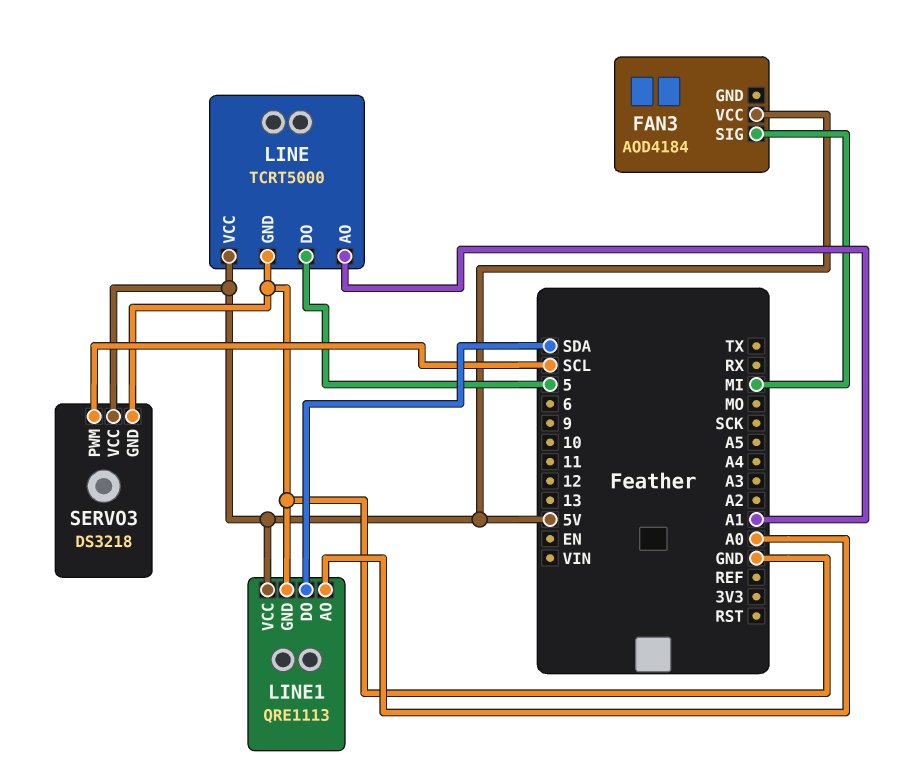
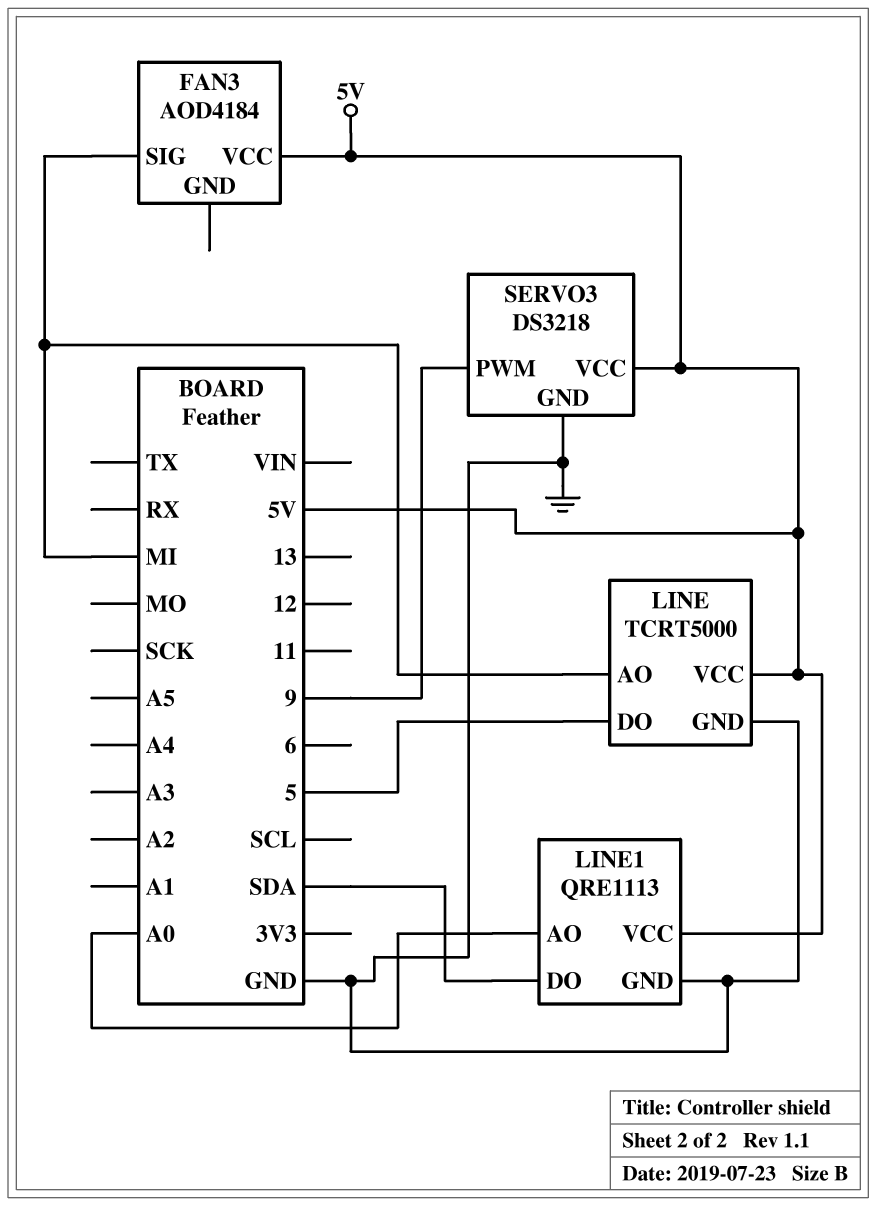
LINE pin AO: A1 -> MI
SERVO3 pin PWM: SCL -> 9

